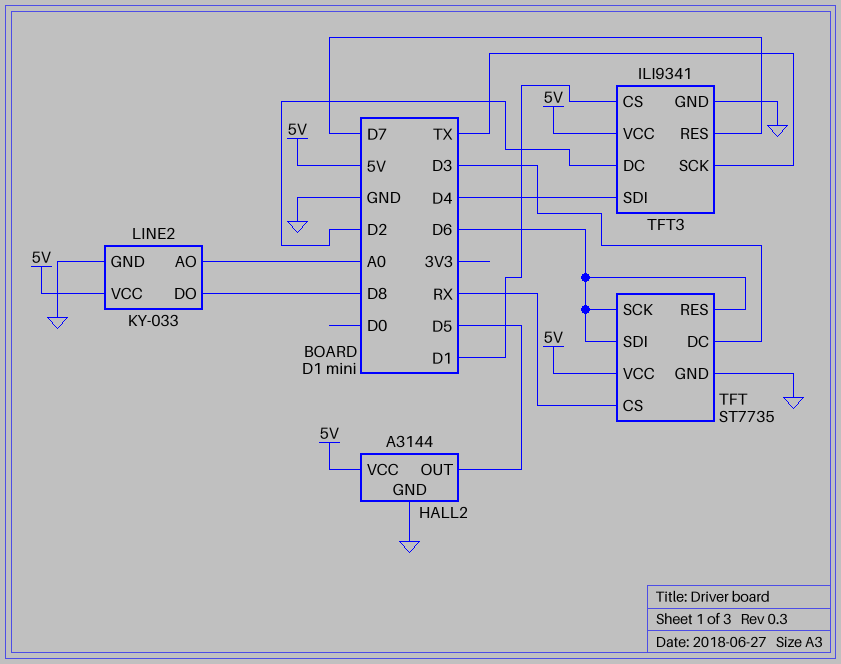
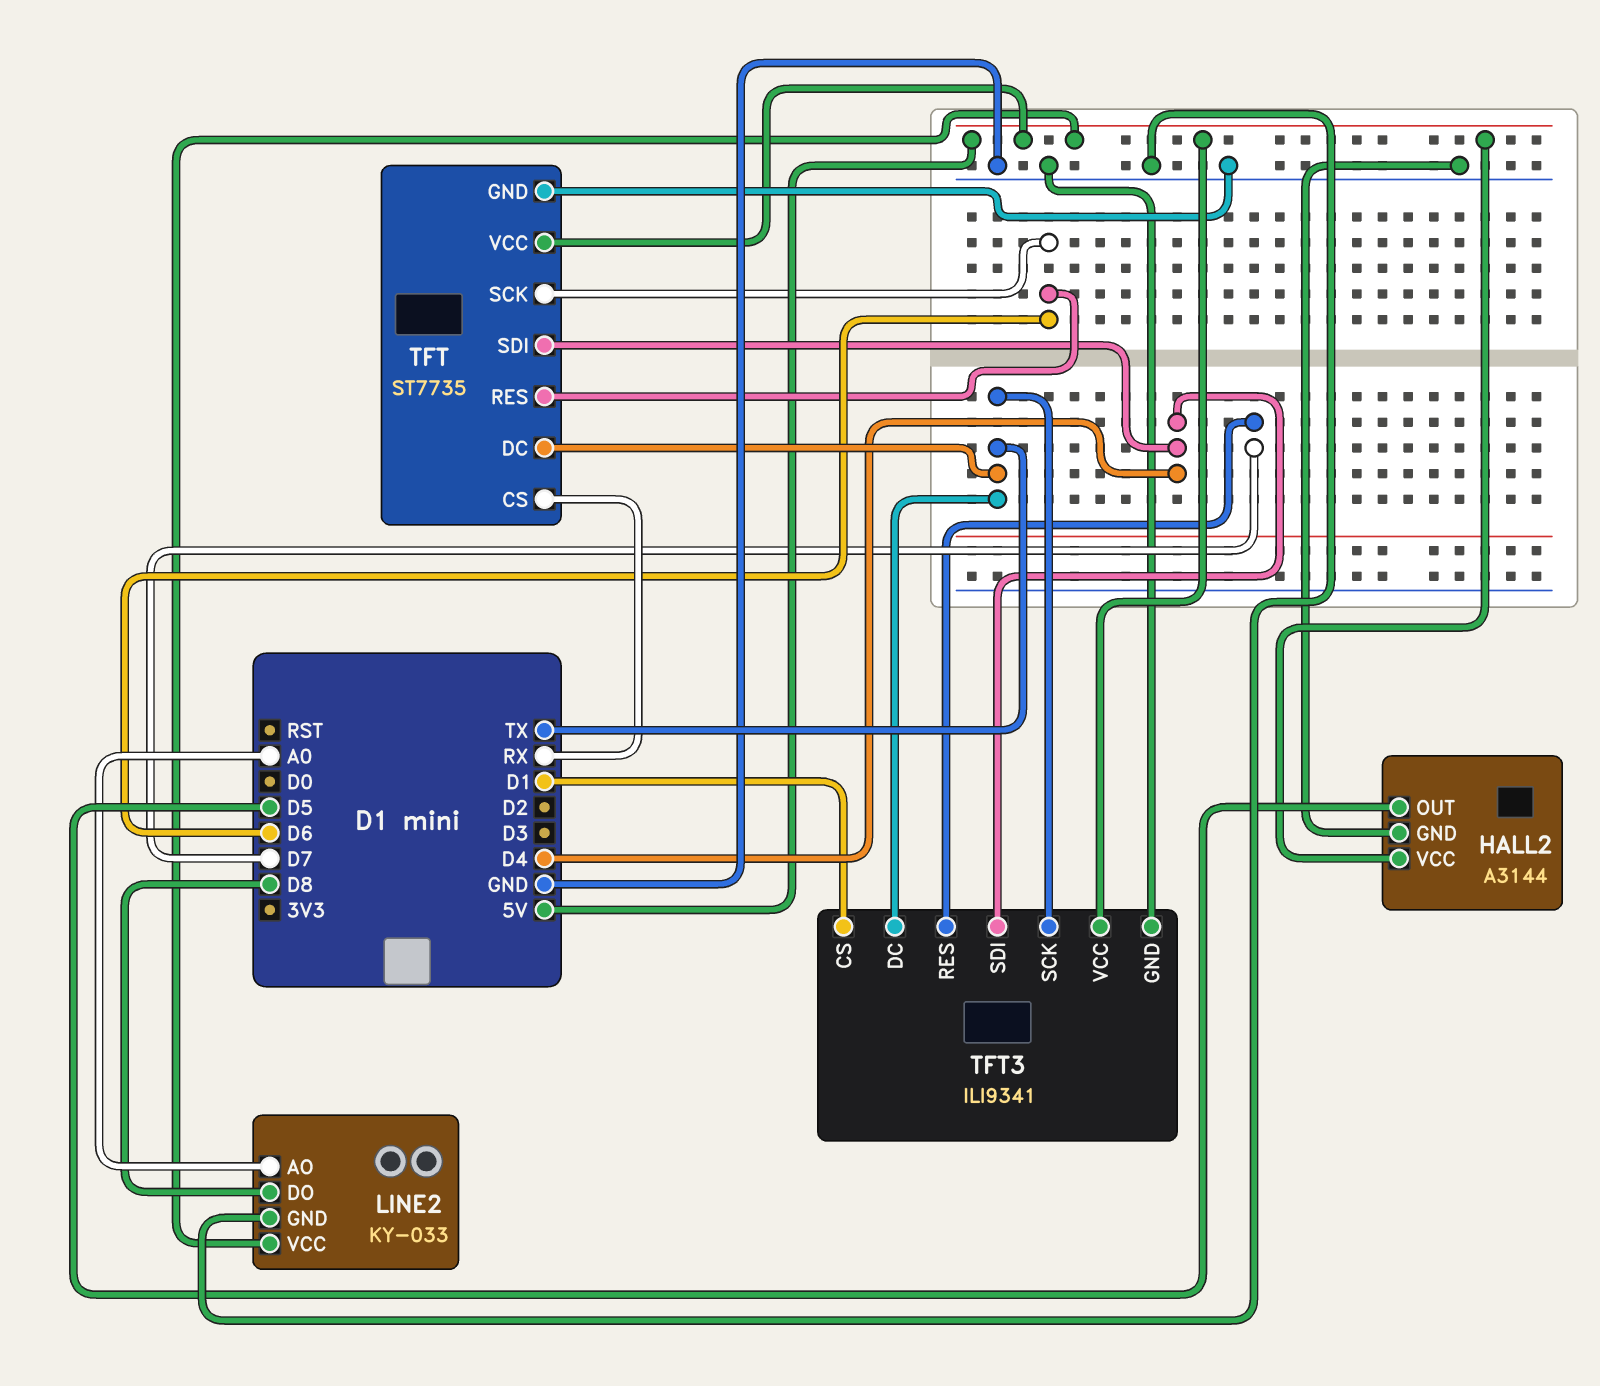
TFT pin DC: D3 -> TX
TFT pin SDI: D6 -> D4
TFT3 pin DC: D2 -> TX

